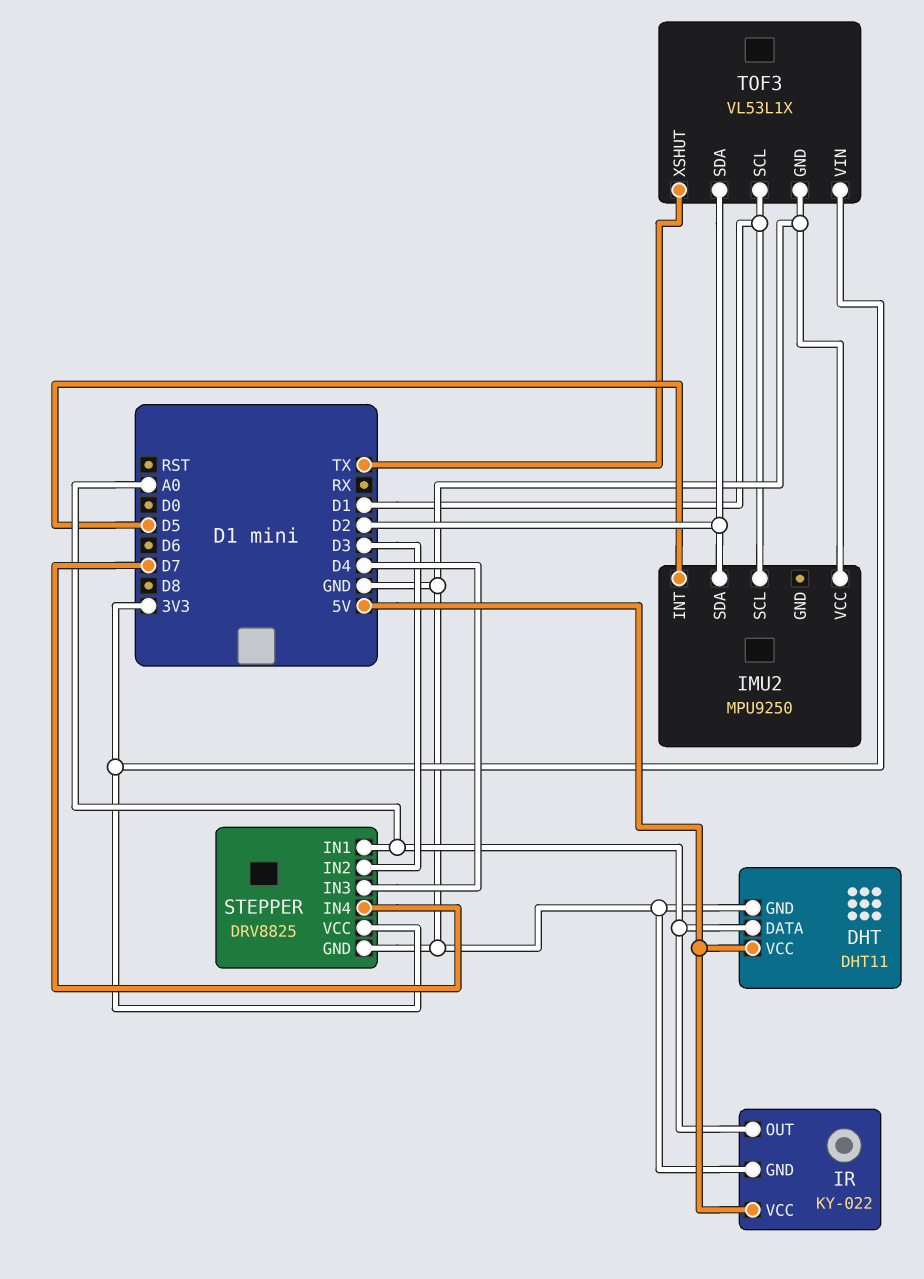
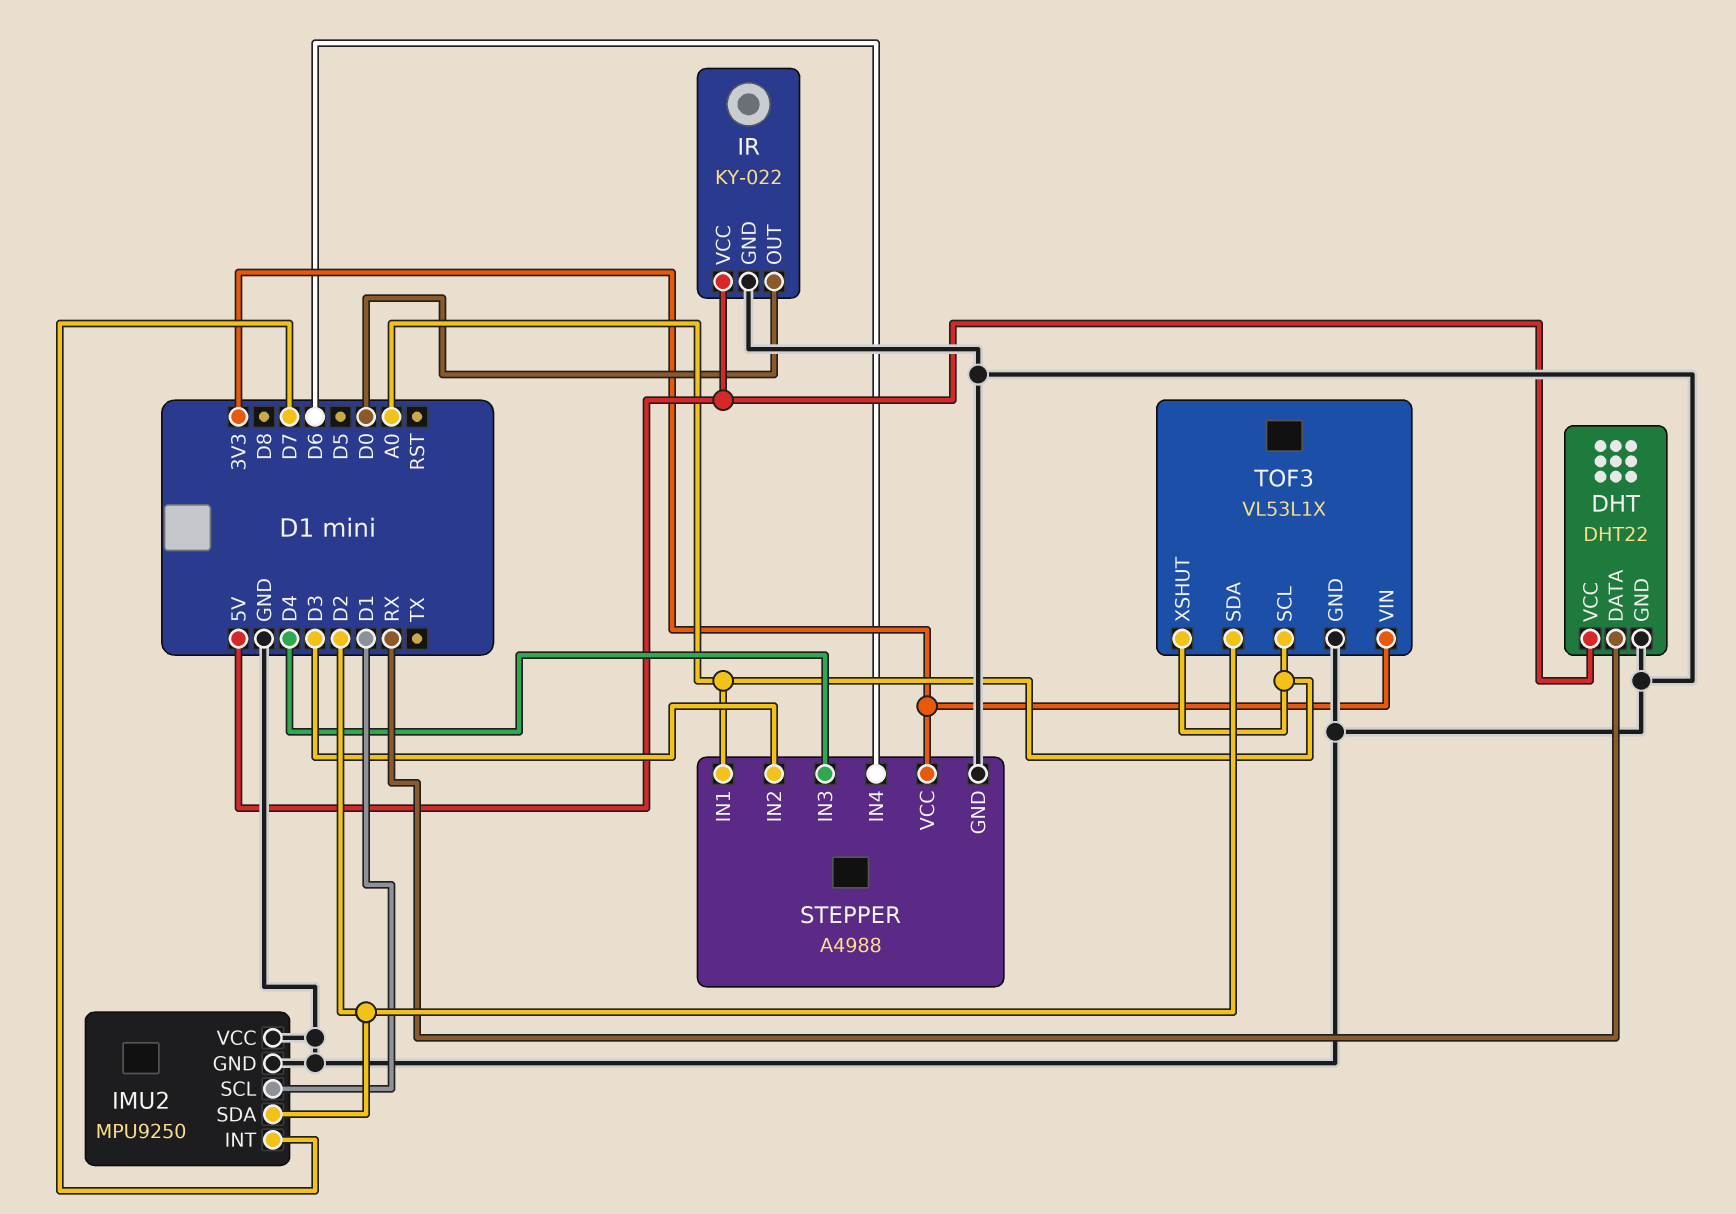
DHT: DHT11 -> DHT22
DHT pin DATA: A0 -> RX
IMU2 pin GND: none -> GND
IMU2 pin INT: D5 -> D7
IR pin OUT: A0 -> D0
STEPPER: DRV8825 -> A4988
STEPPER pin IN4: D7 -> D6
TOF3 pin SCL: D1 -> A0
TOF3 pin XSHUT: TX -> A0

